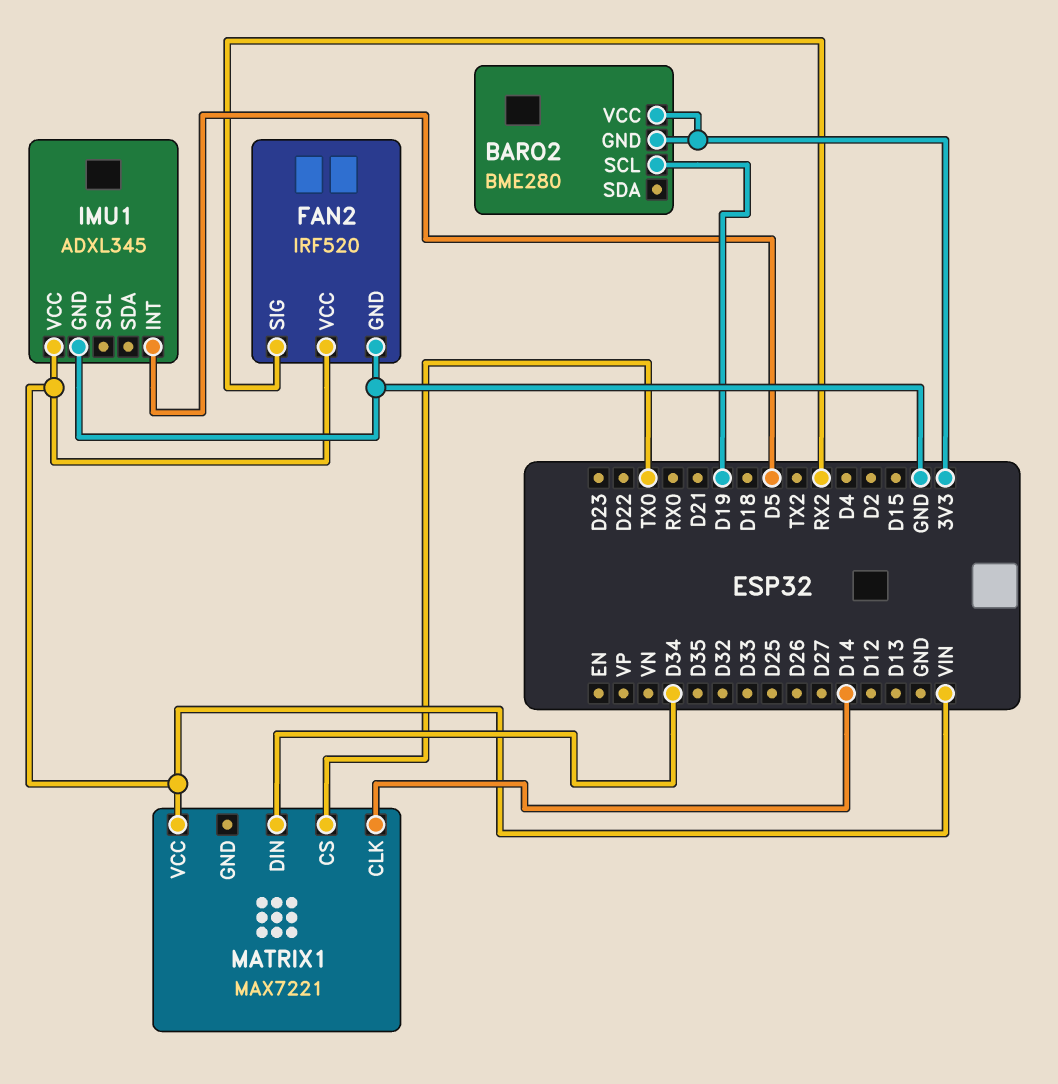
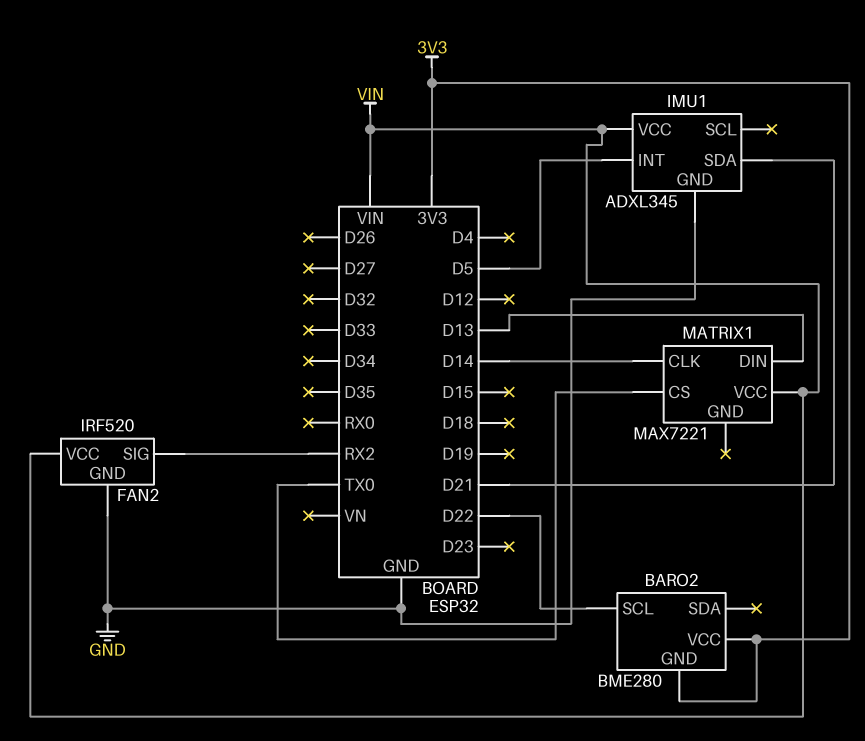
BARO2 pin SCL: D19 -> D22
IMU1 pin SDA: none -> D21
MATRIX1 pin DIN: D34 -> D13

